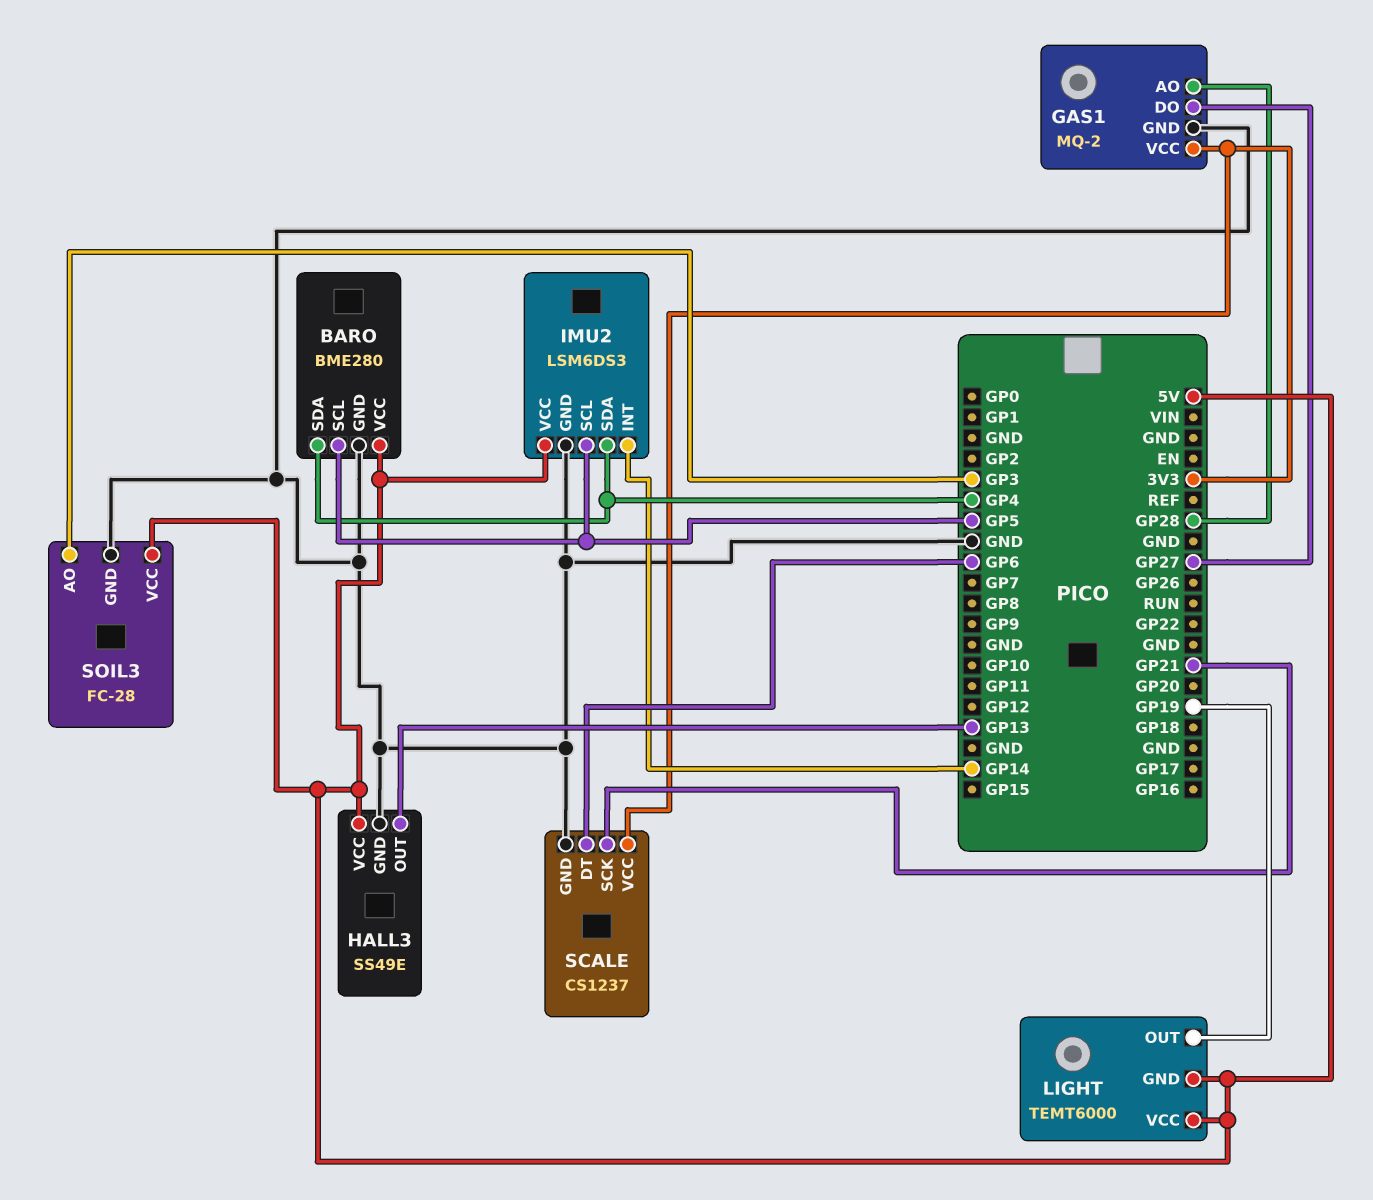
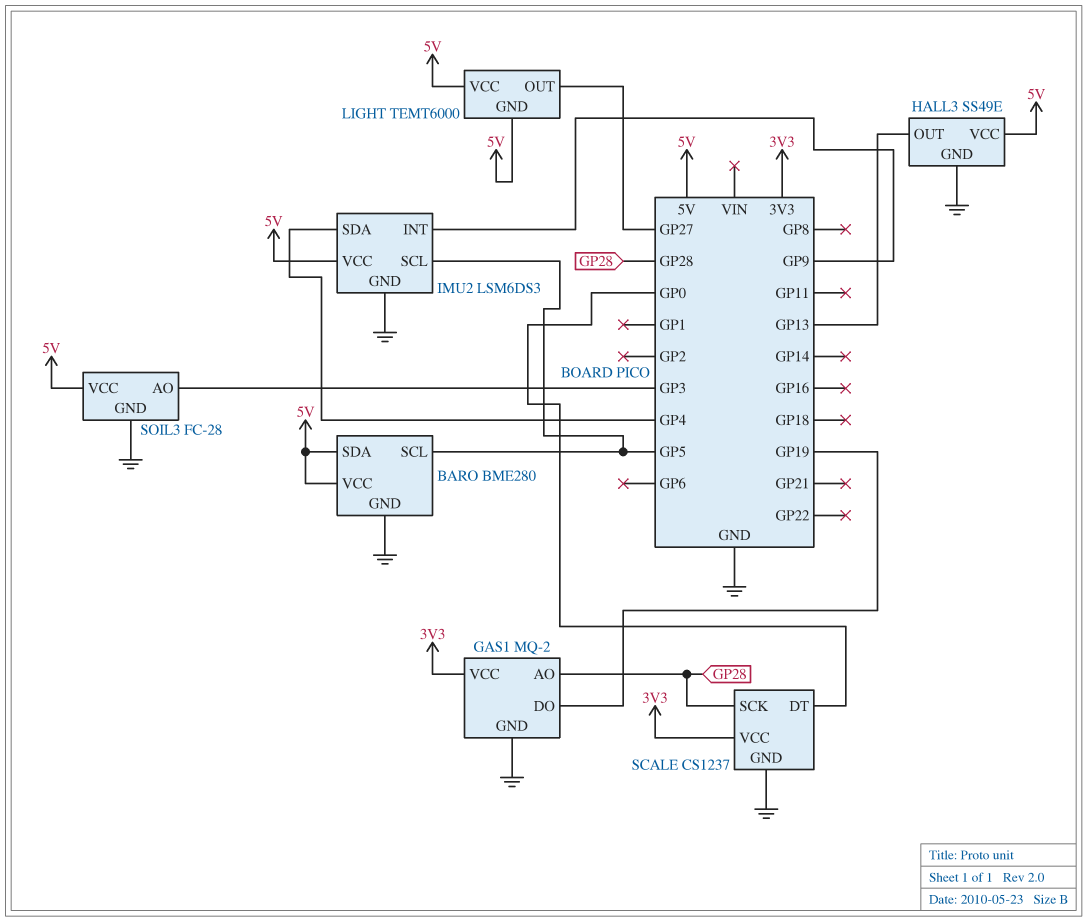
BARO pin SDA: GP4 -> 5V
GAS1 pin DO: GP27 -> GP19
IMU2 pin INT: GP14 -> GP9
LIGHT pin OUT: GP19 -> GP27
SCALE pin DT: GP6 -> GP0
SCALE pin SCK: GP21 -> GP28

